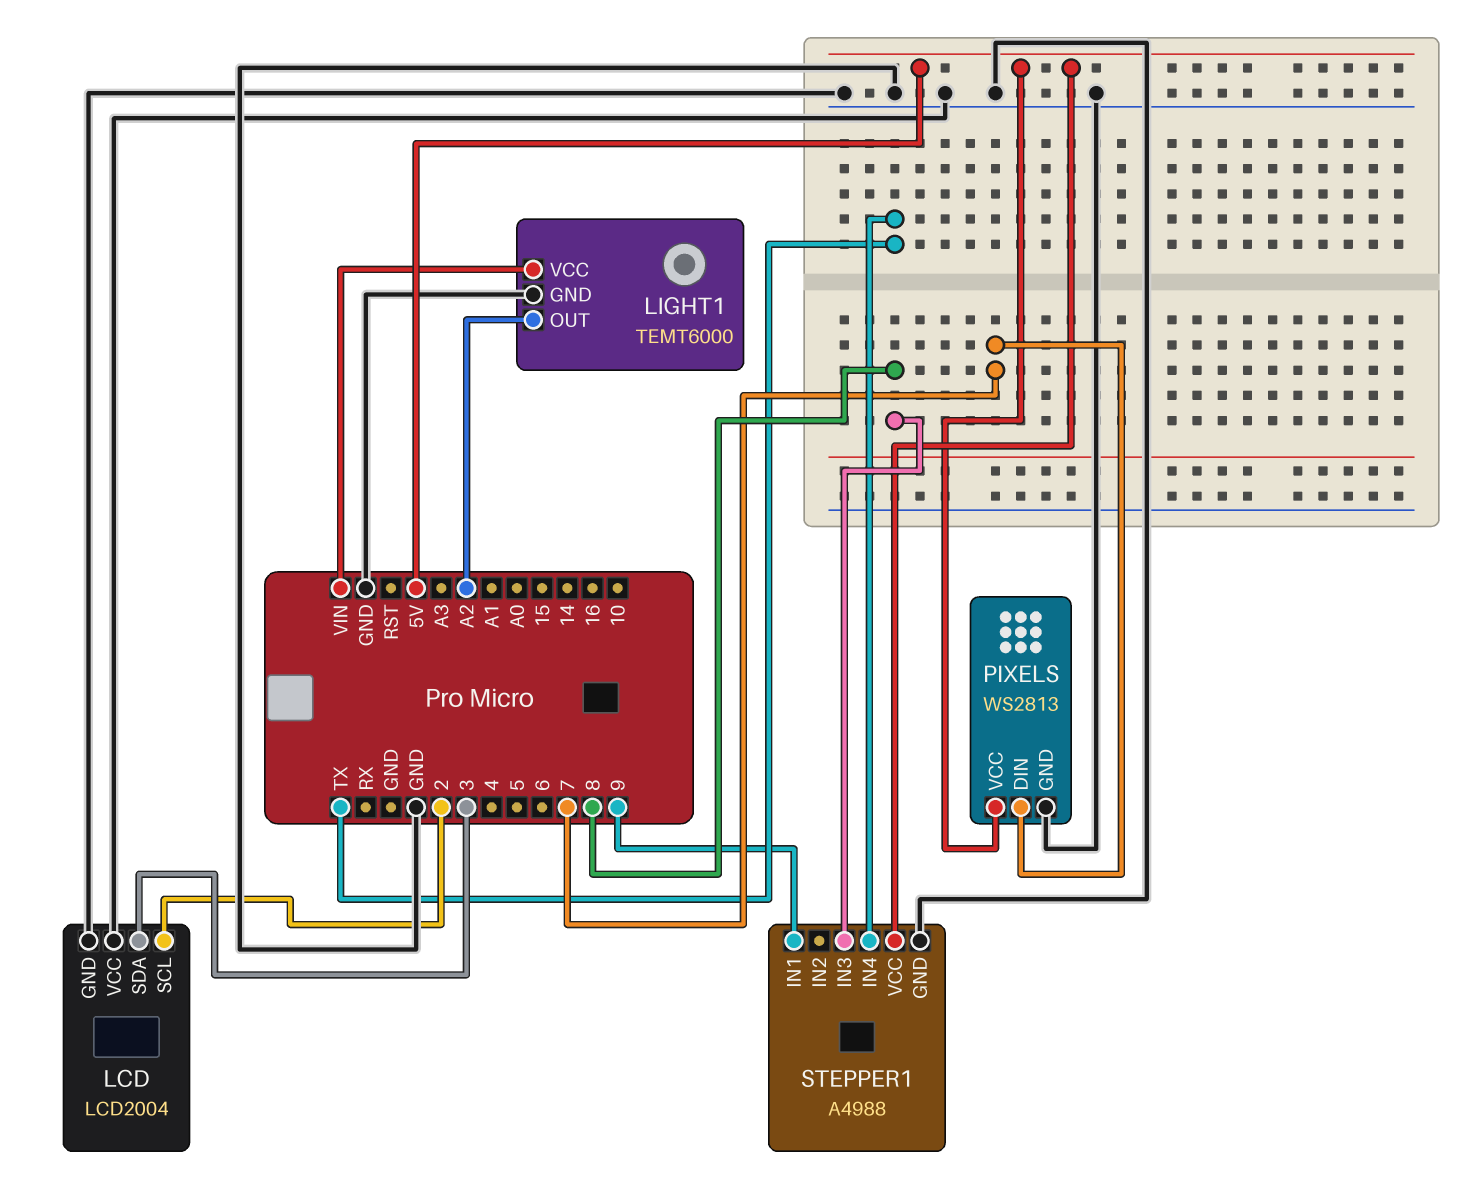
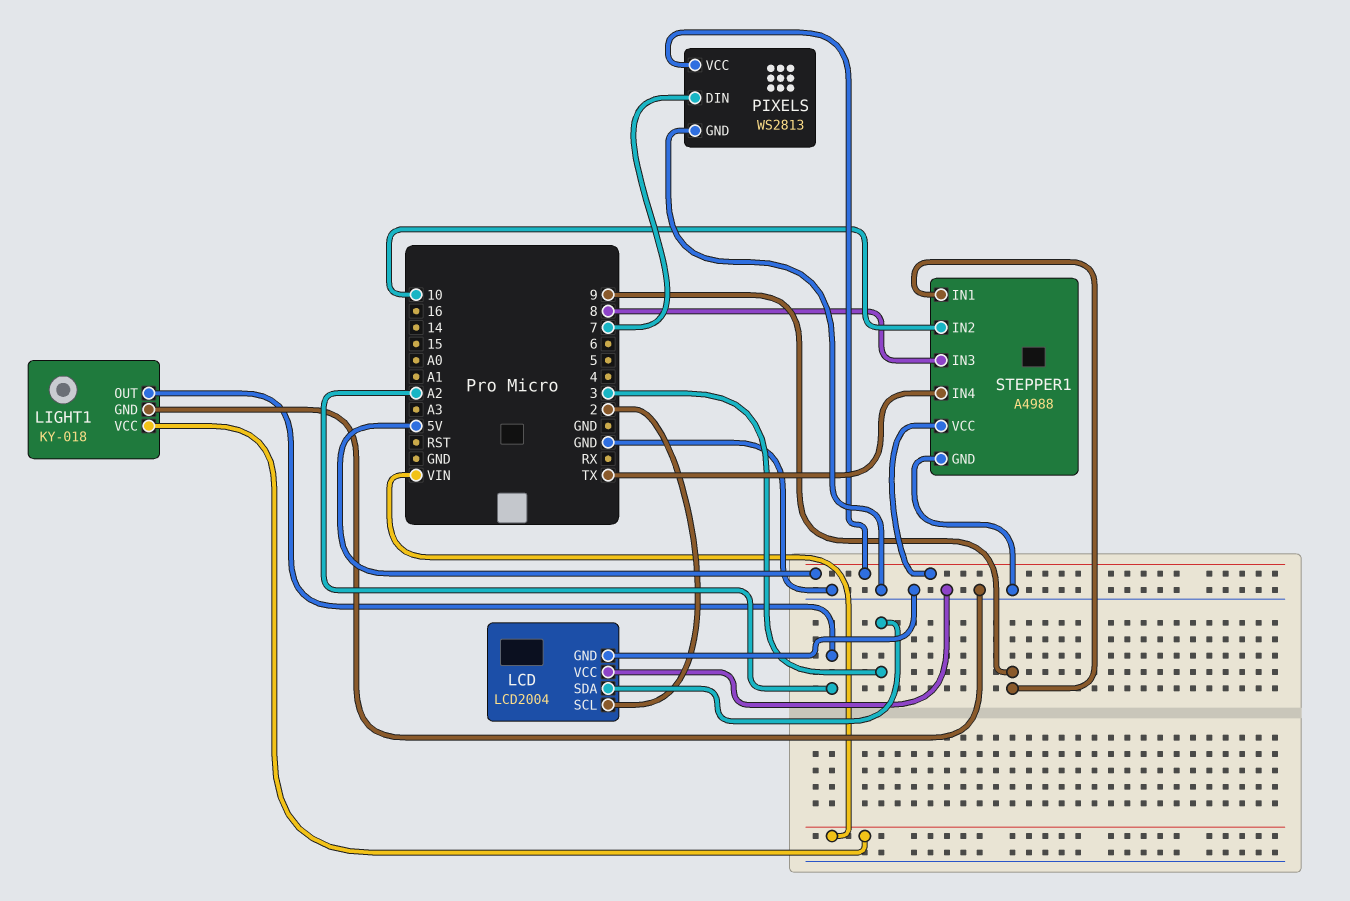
LIGHT1: TEMT6000 -> KY-018
STEPPER1 pin IN2: none -> 10

